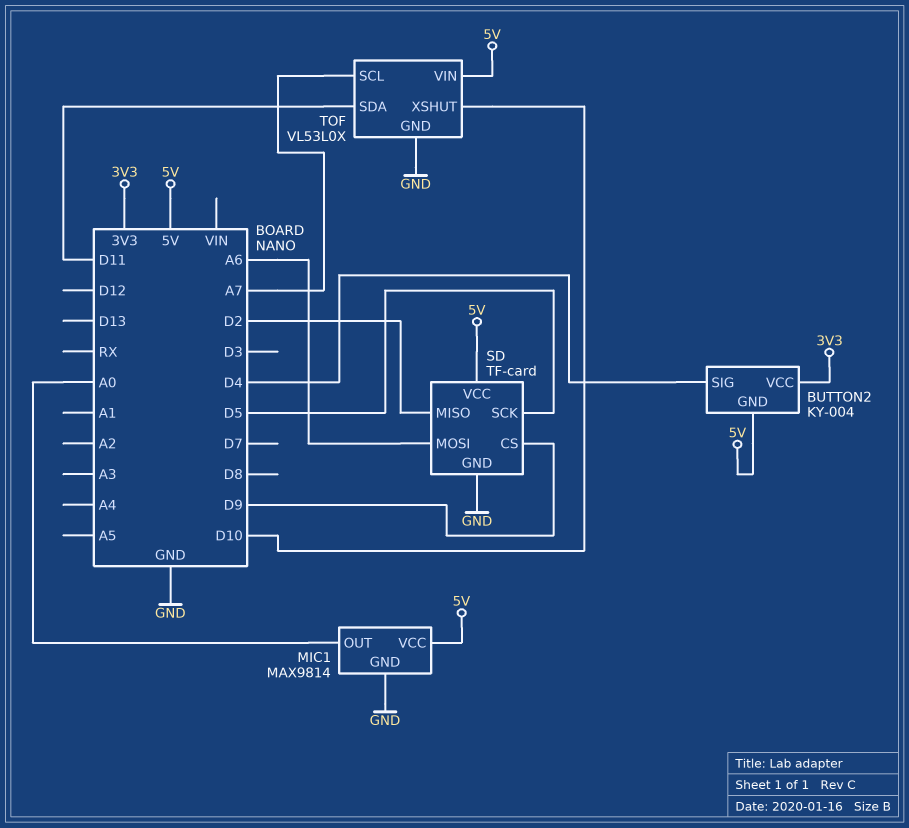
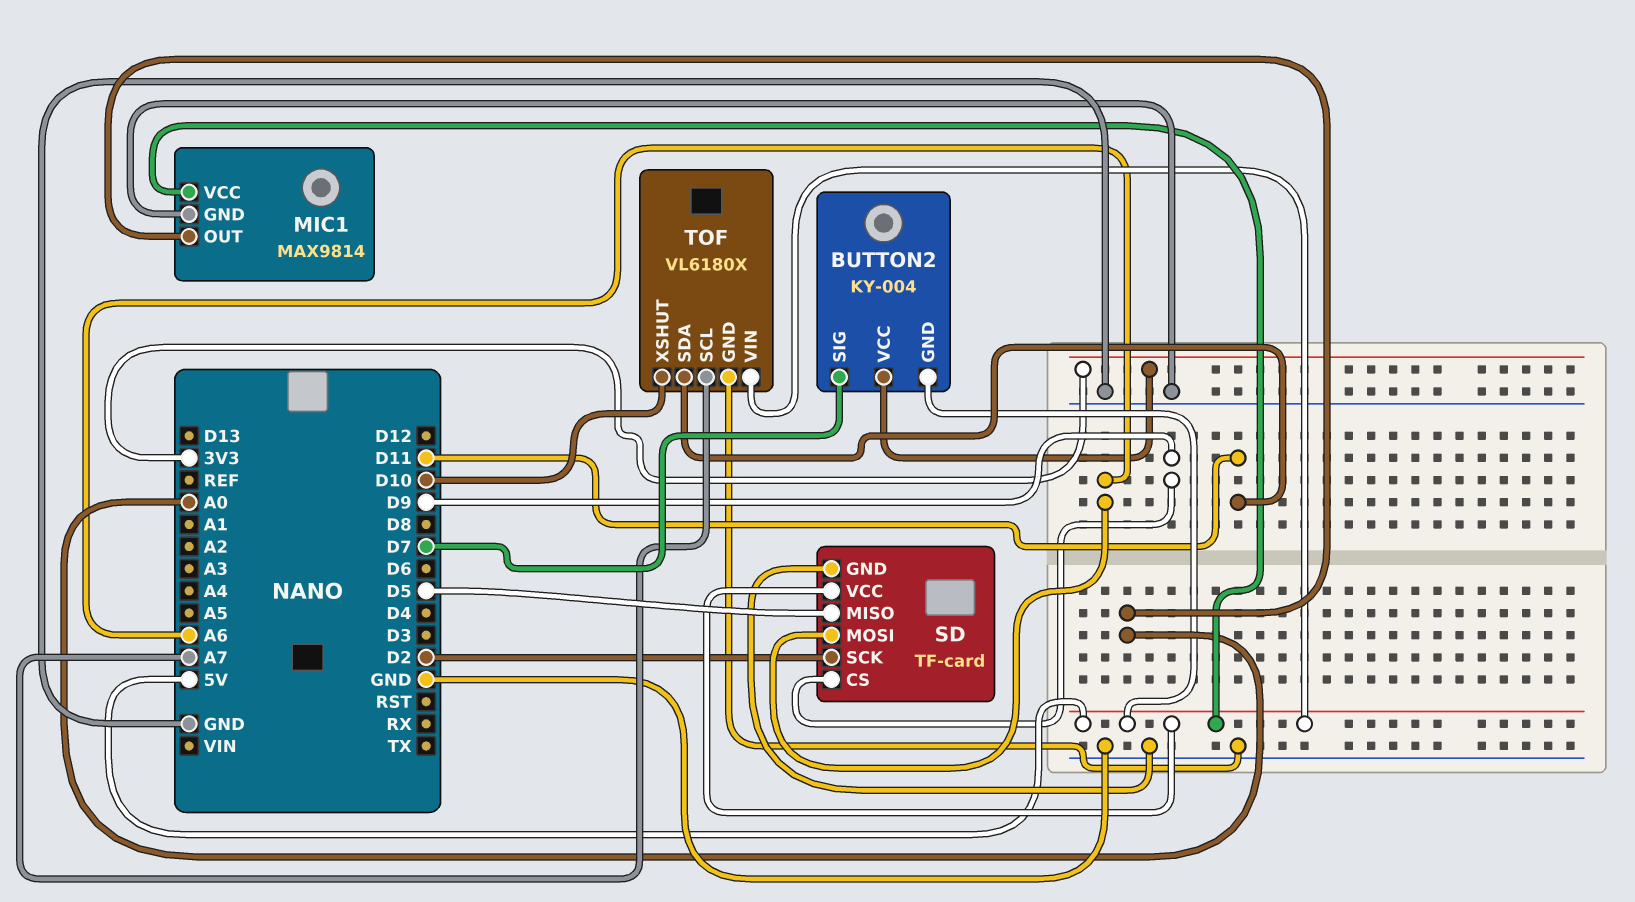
BUTTON2 pin SIG: D4 -> D7
SD pin MISO: D2 -> D5
SD pin SCK: D5 -> D2
TOF: VL53L0X -> VL6180X

